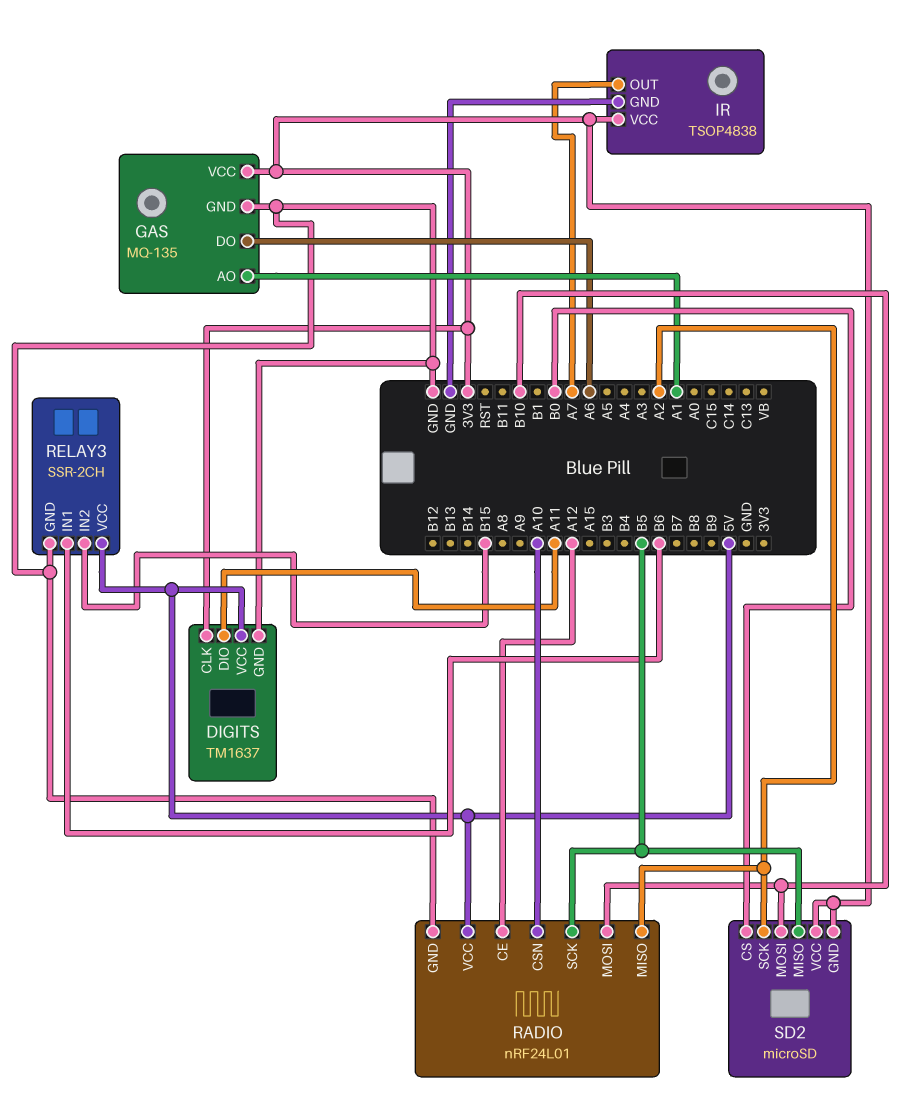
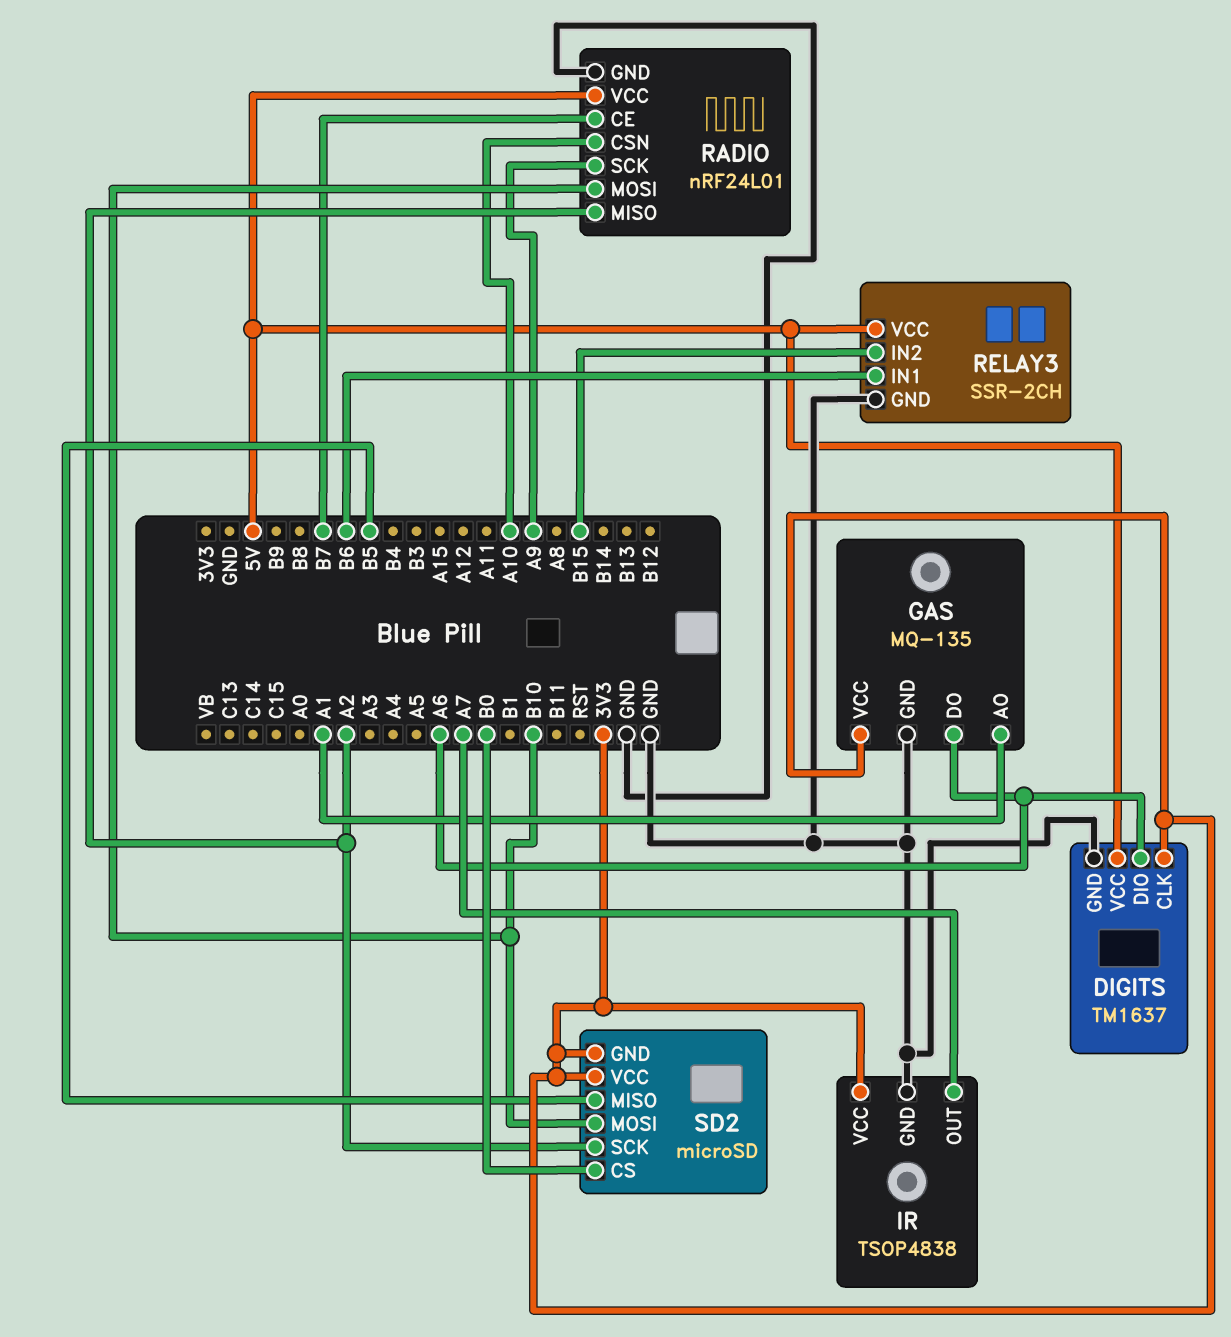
DIGITS pin DIO: A11 -> A6
RADIO pin CE: A12 -> B7
RADIO pin SCK: B5 -> A9

